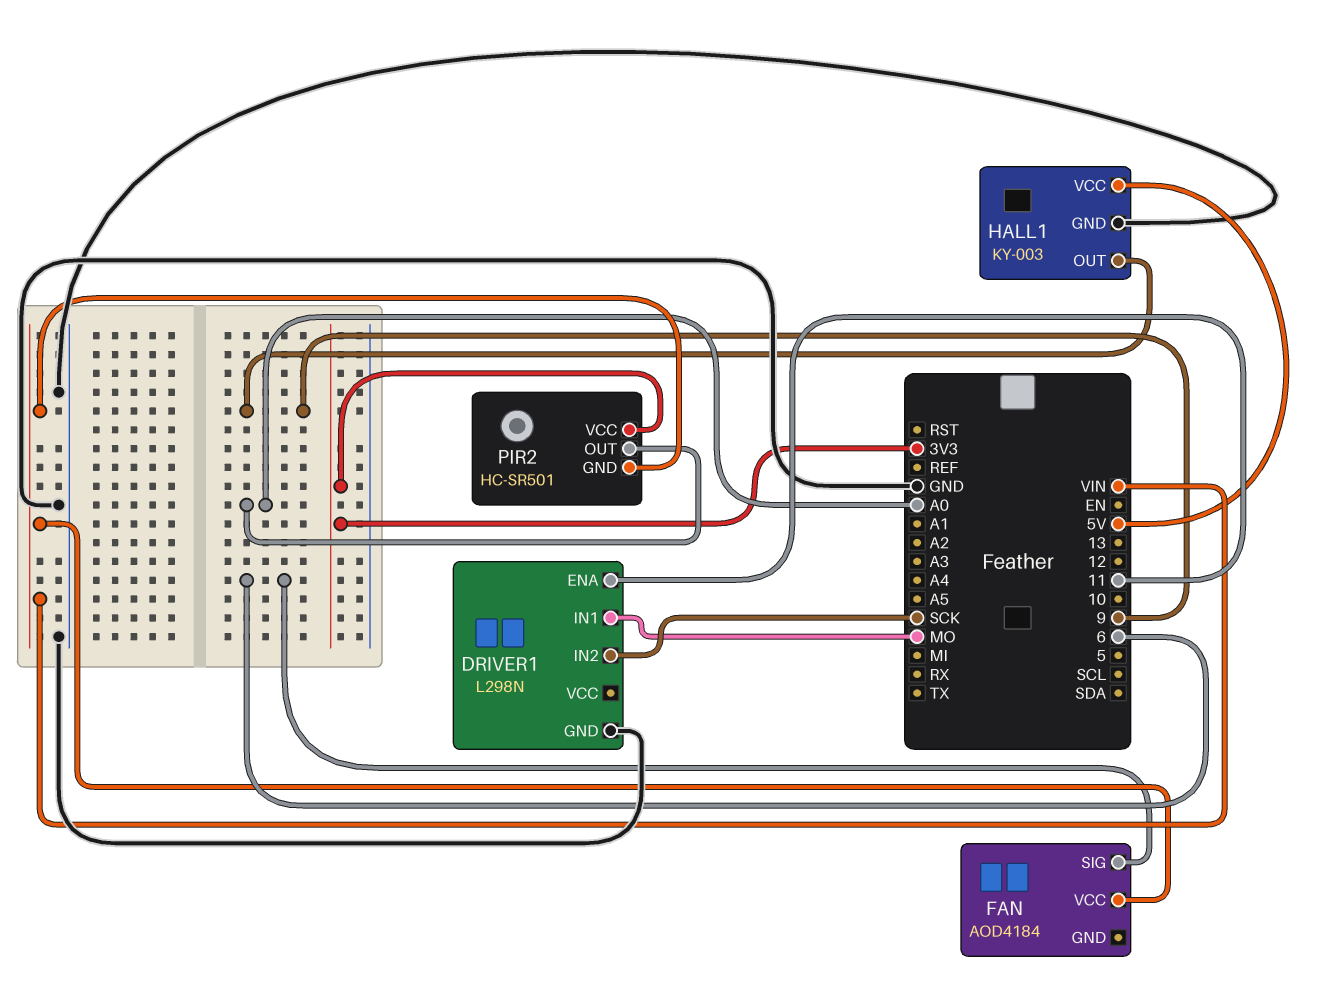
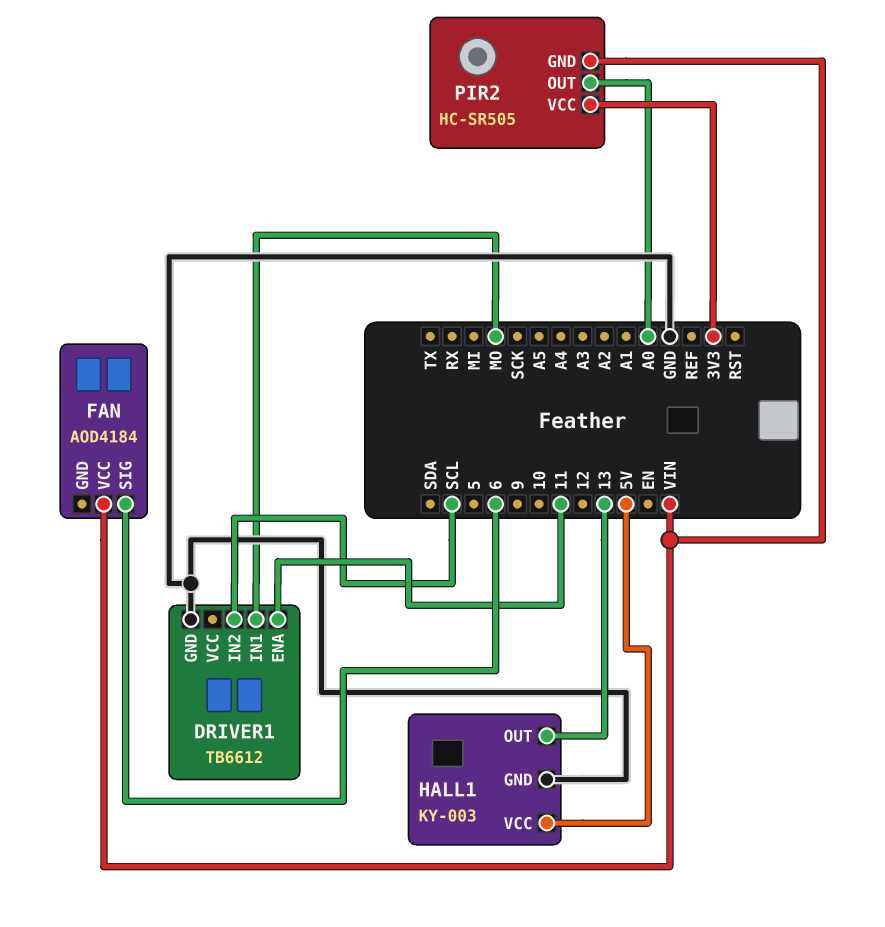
DRIVER1: L298N -> TB6612
DRIVER1 pin IN2: SCK -> SCL
HALL1 pin OUT: 9 -> 13
PIR2: HC-SR501 -> HC-SR505

